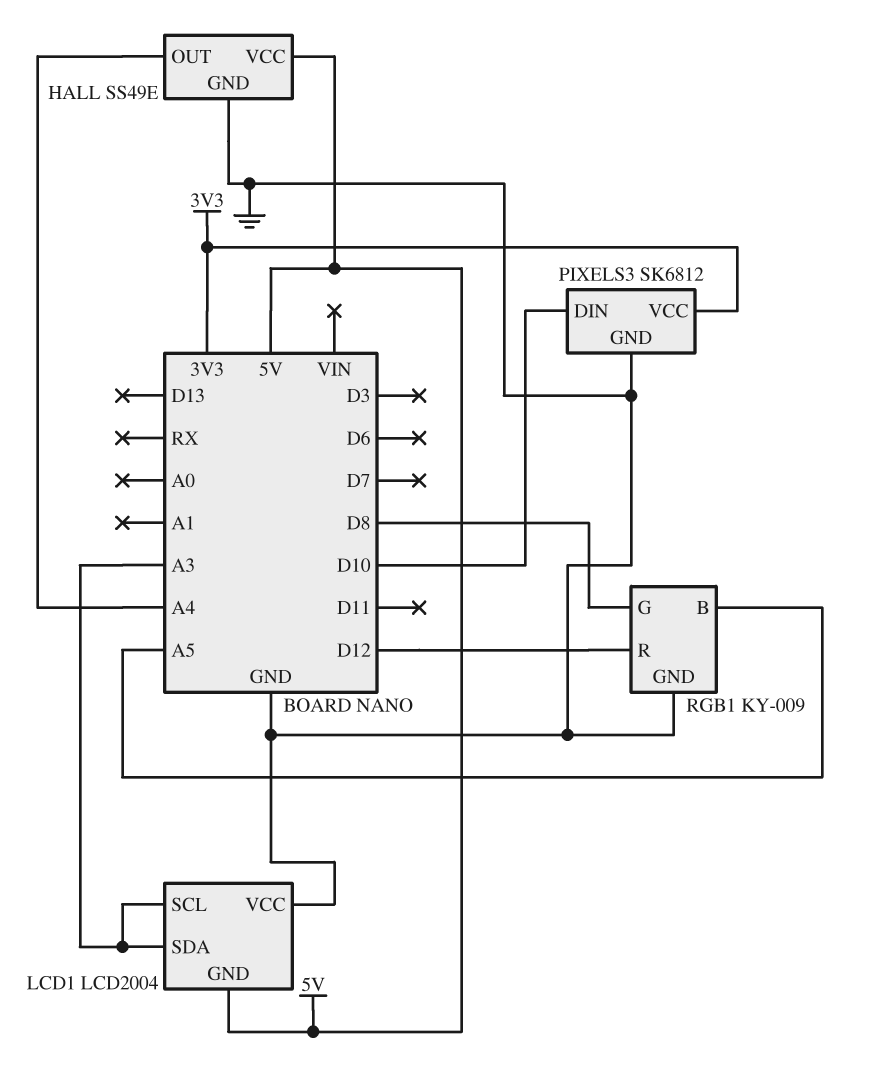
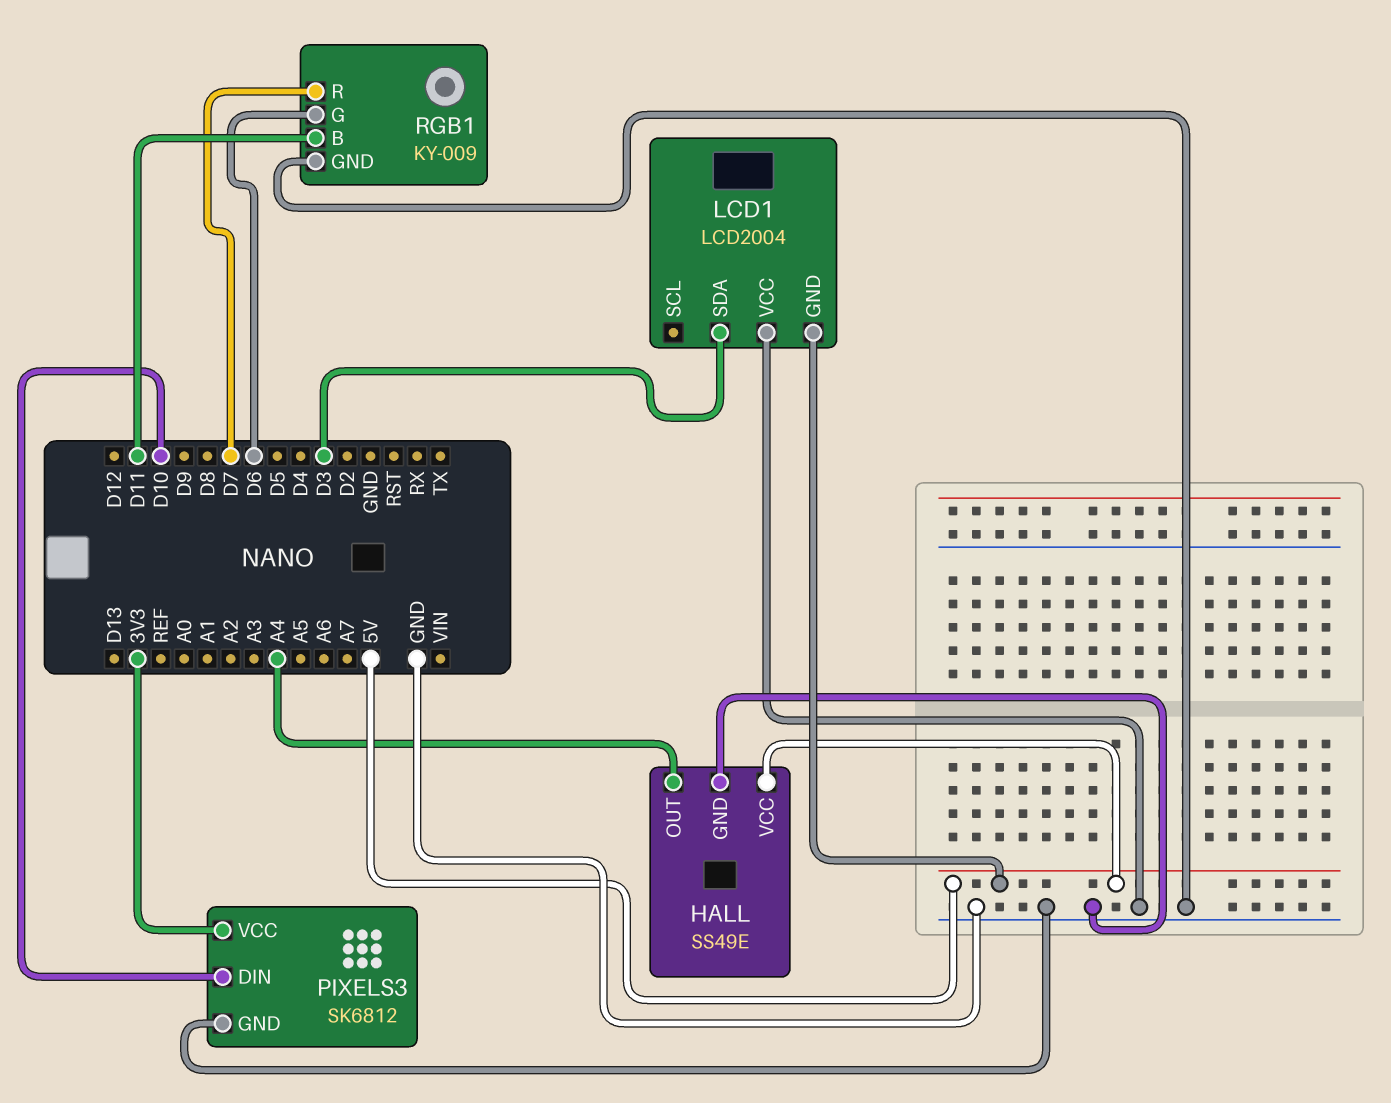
LCD1 pin SCL: A3 -> none
LCD1 pin SDA: A3 -> D3
RGB1 pin B: A5 -> D11
RGB1 pin G: D8 -> D6
RGB1 pin R: D12 -> D7

